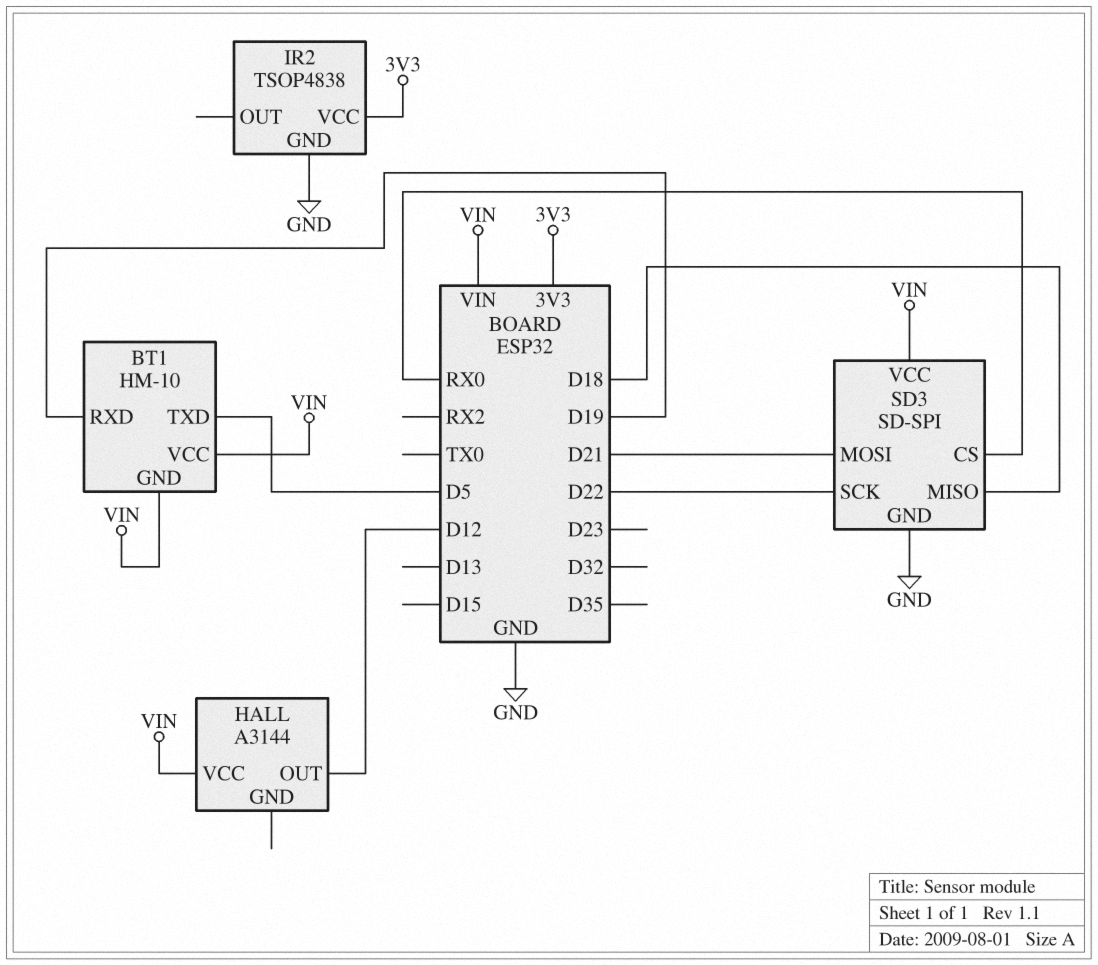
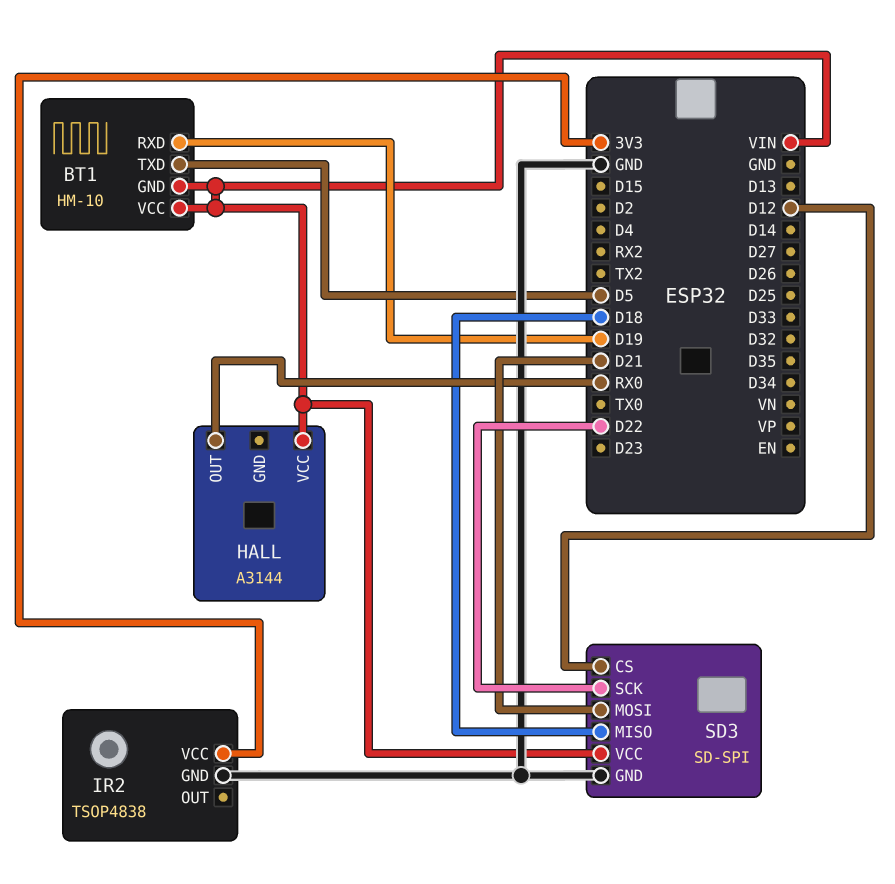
HALL pin OUT: D12 -> RX0
SD3 pin CS: RX0 -> D12

